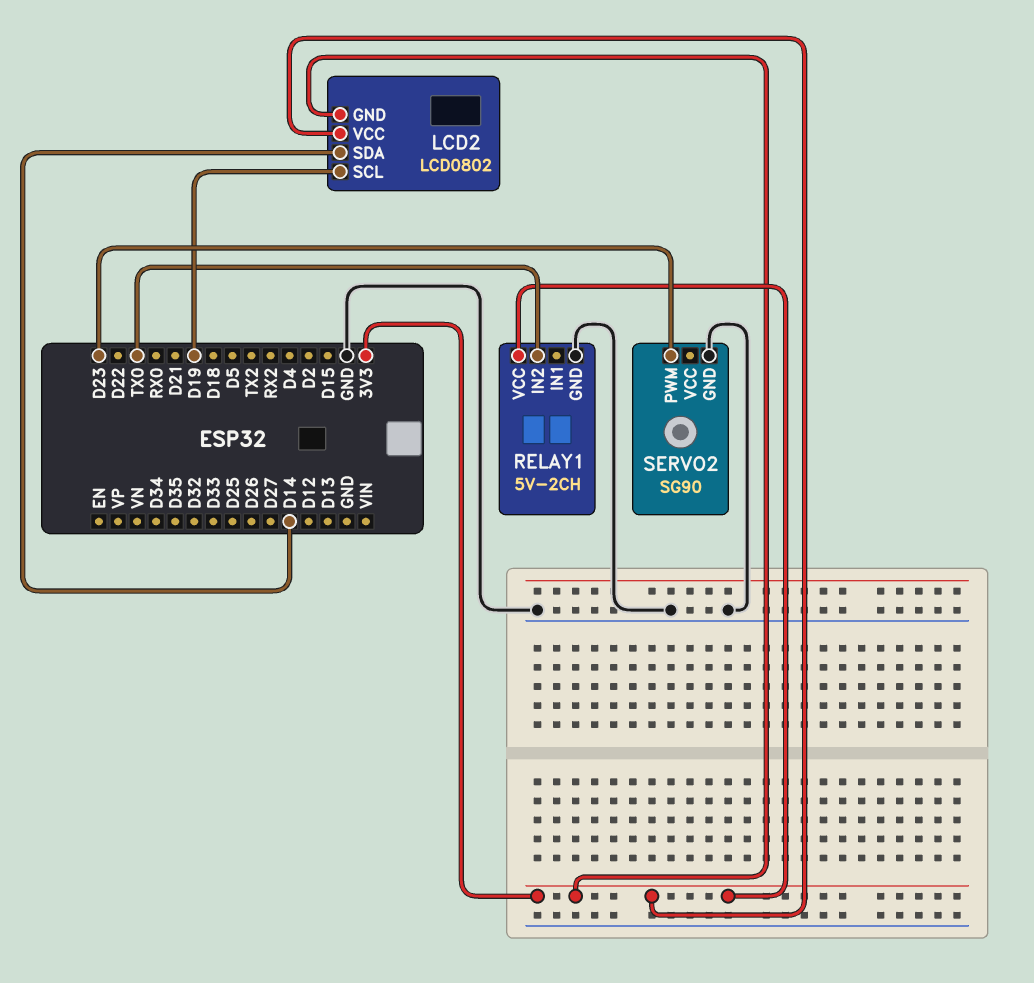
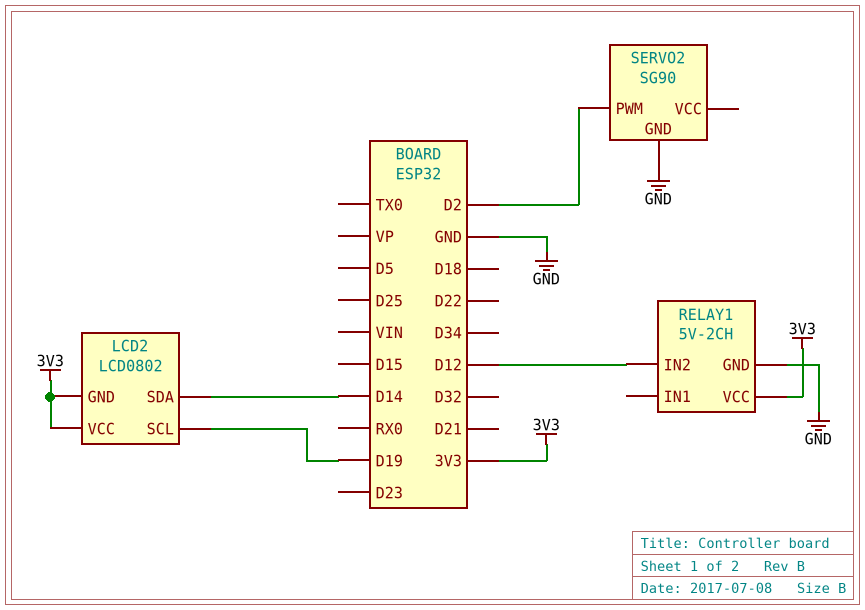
RELAY1 pin IN2: TX0 -> D12
SERVO2 pin PWM: D23 -> D2

